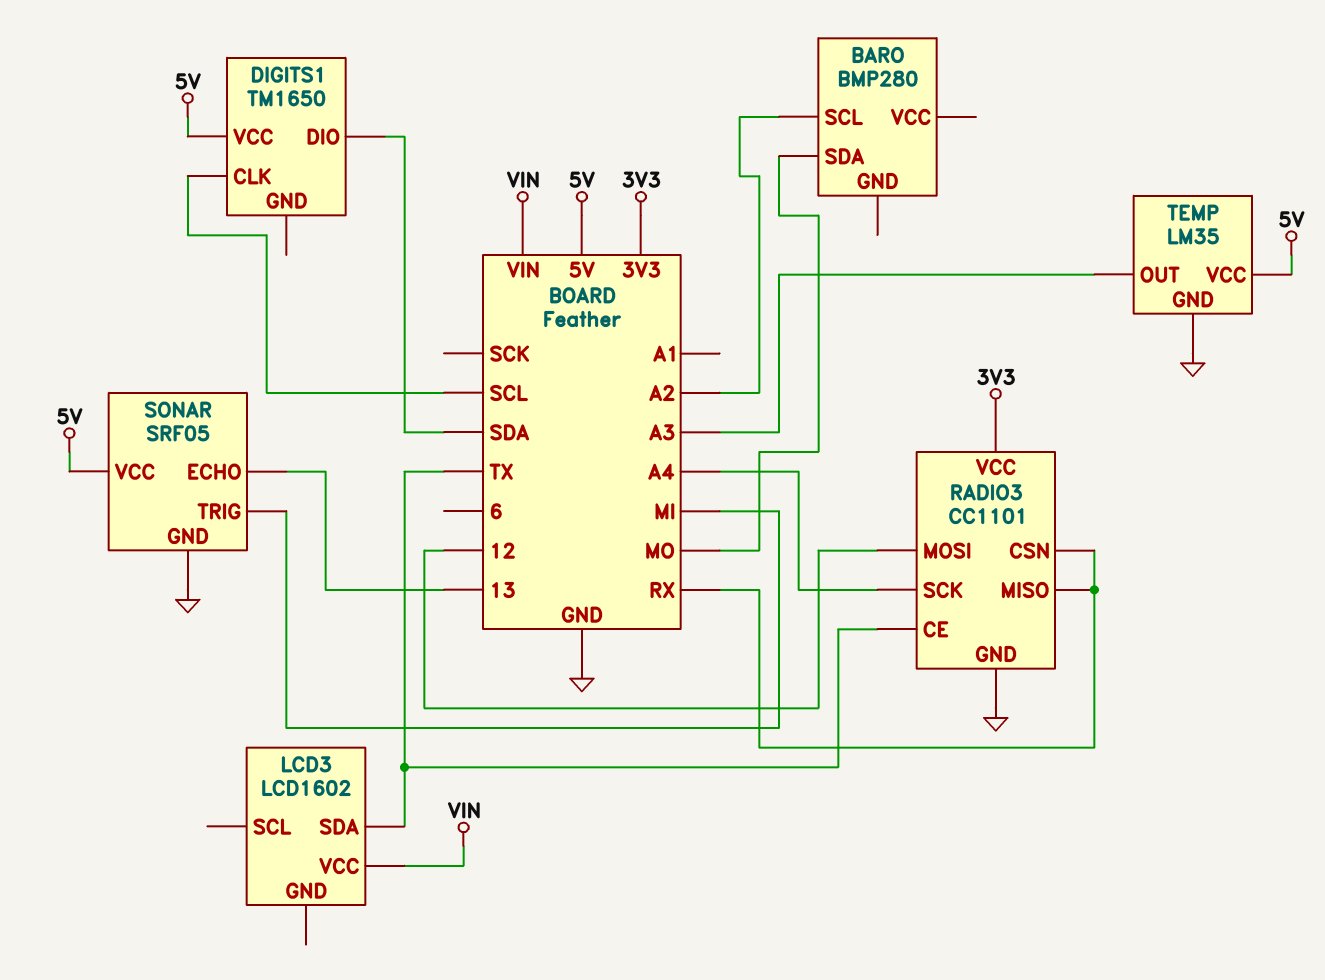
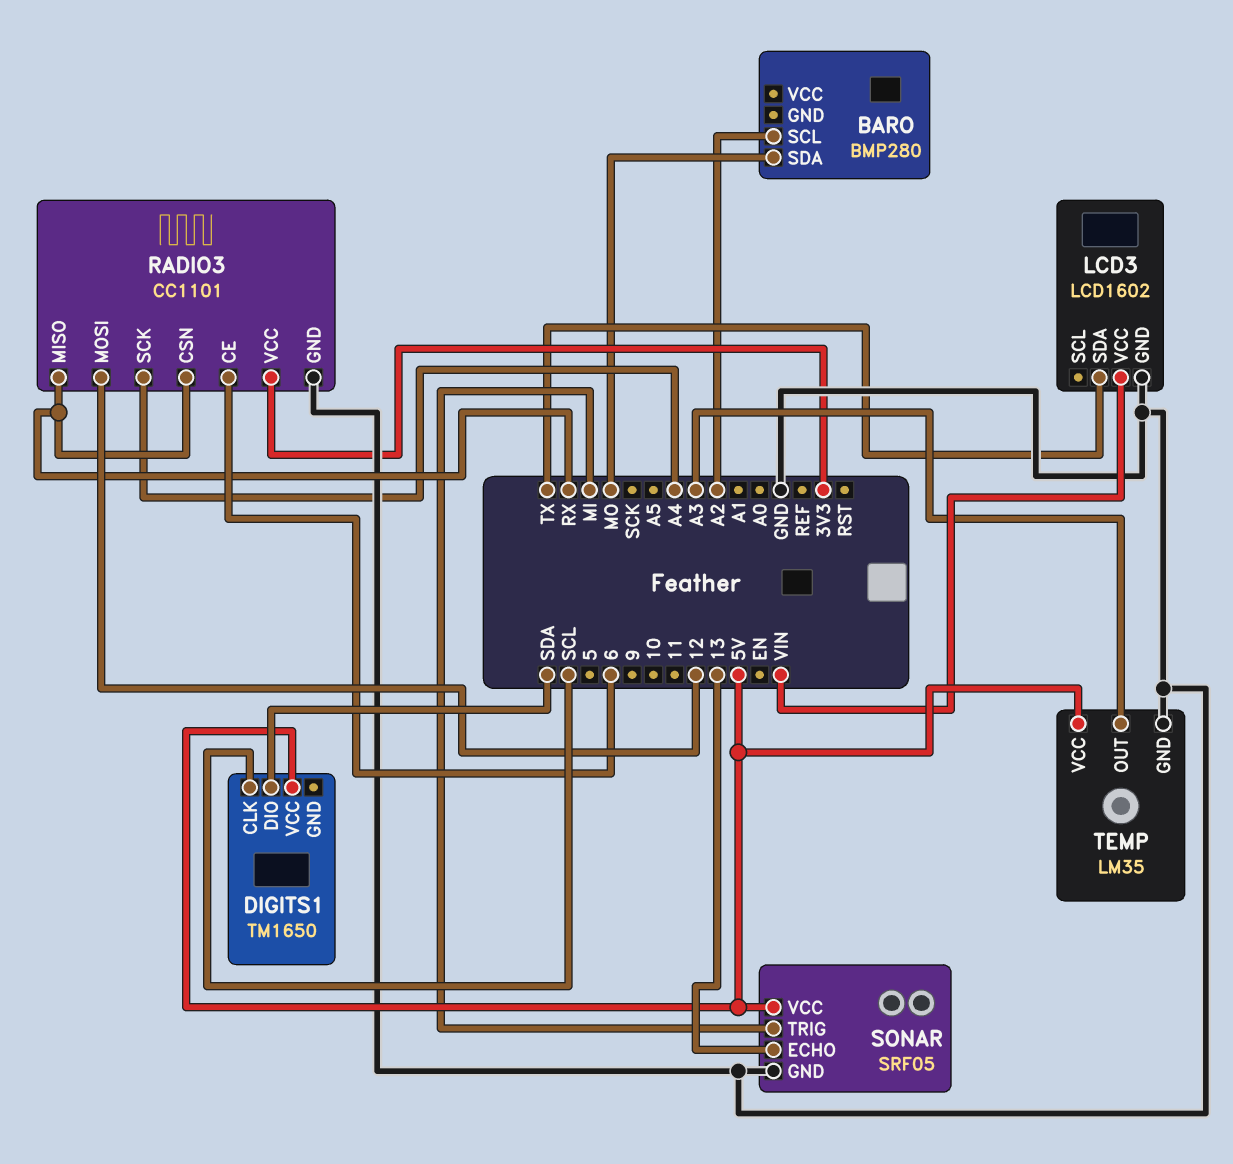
LCD3 pin GND: none -> GND
RADIO3 pin CE: TX -> 6

